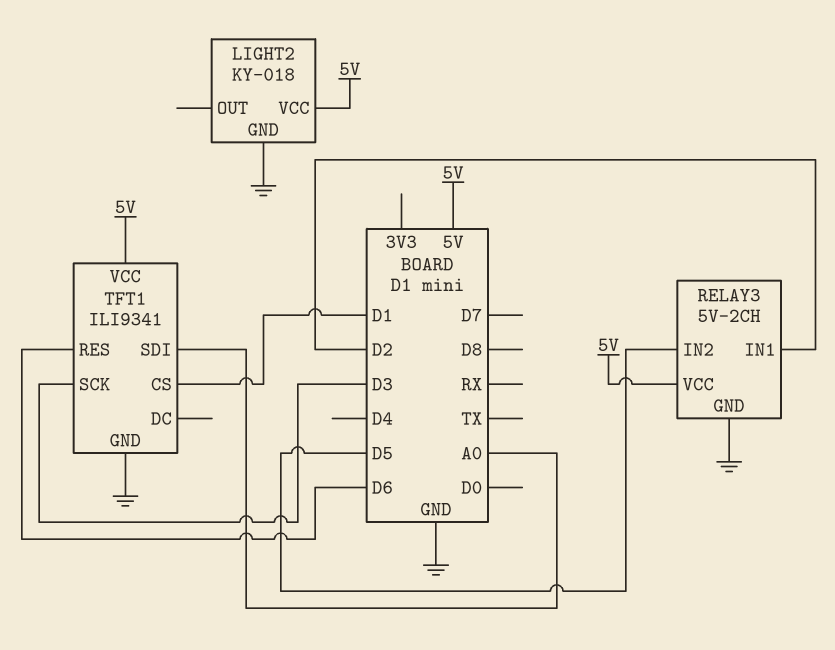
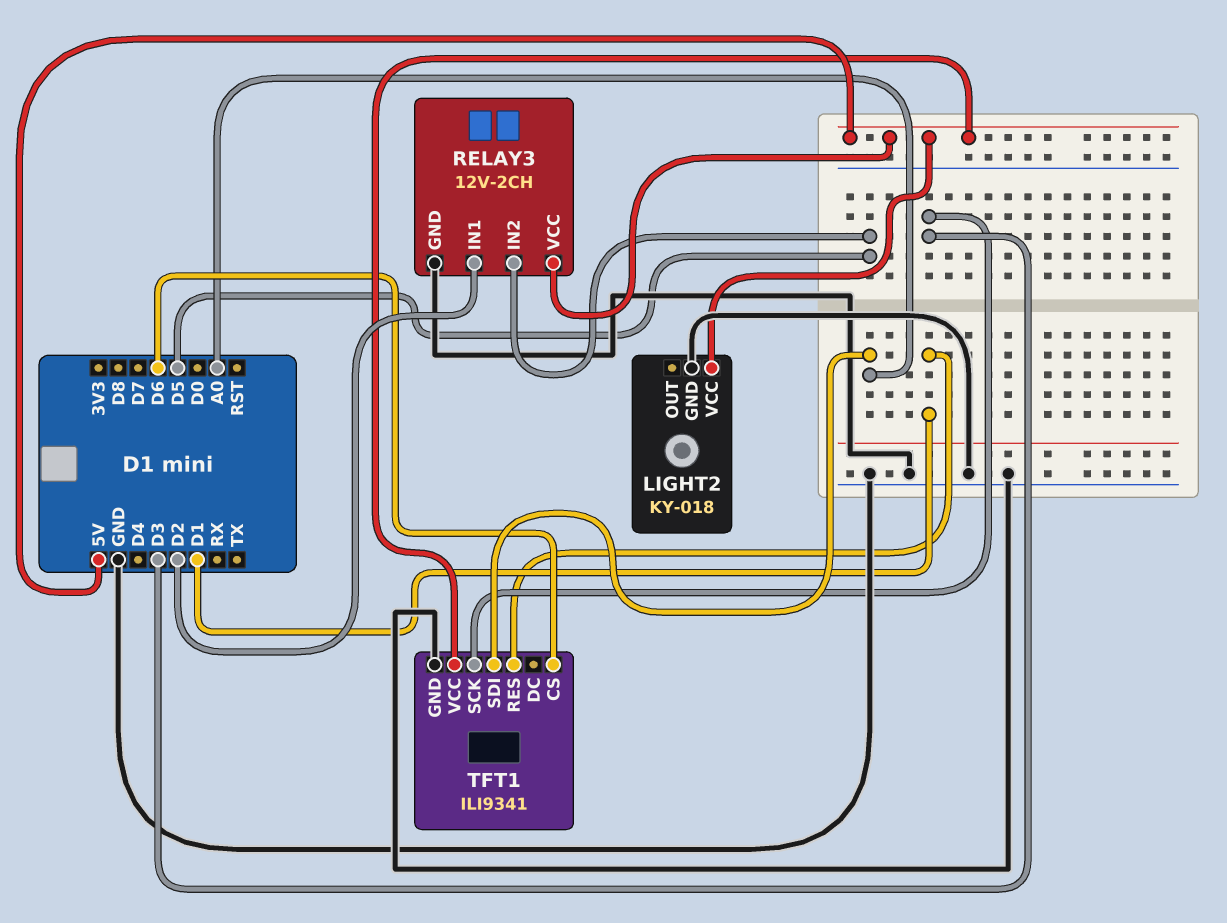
RELAY3: 5V-2CH -> 12V-2CH
TFT1 pin CS: D1 -> D6
TFT1 pin RES: D6 -> D1

